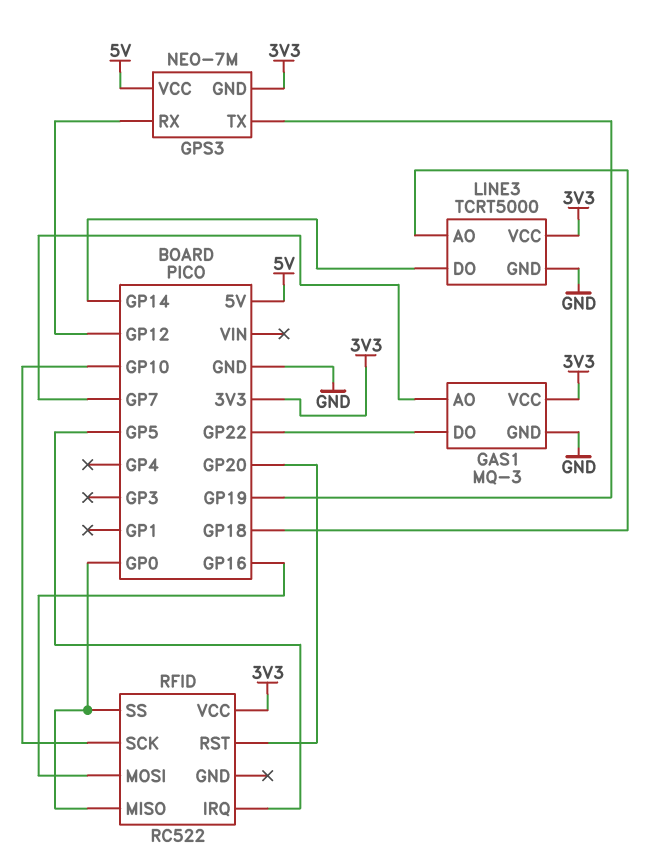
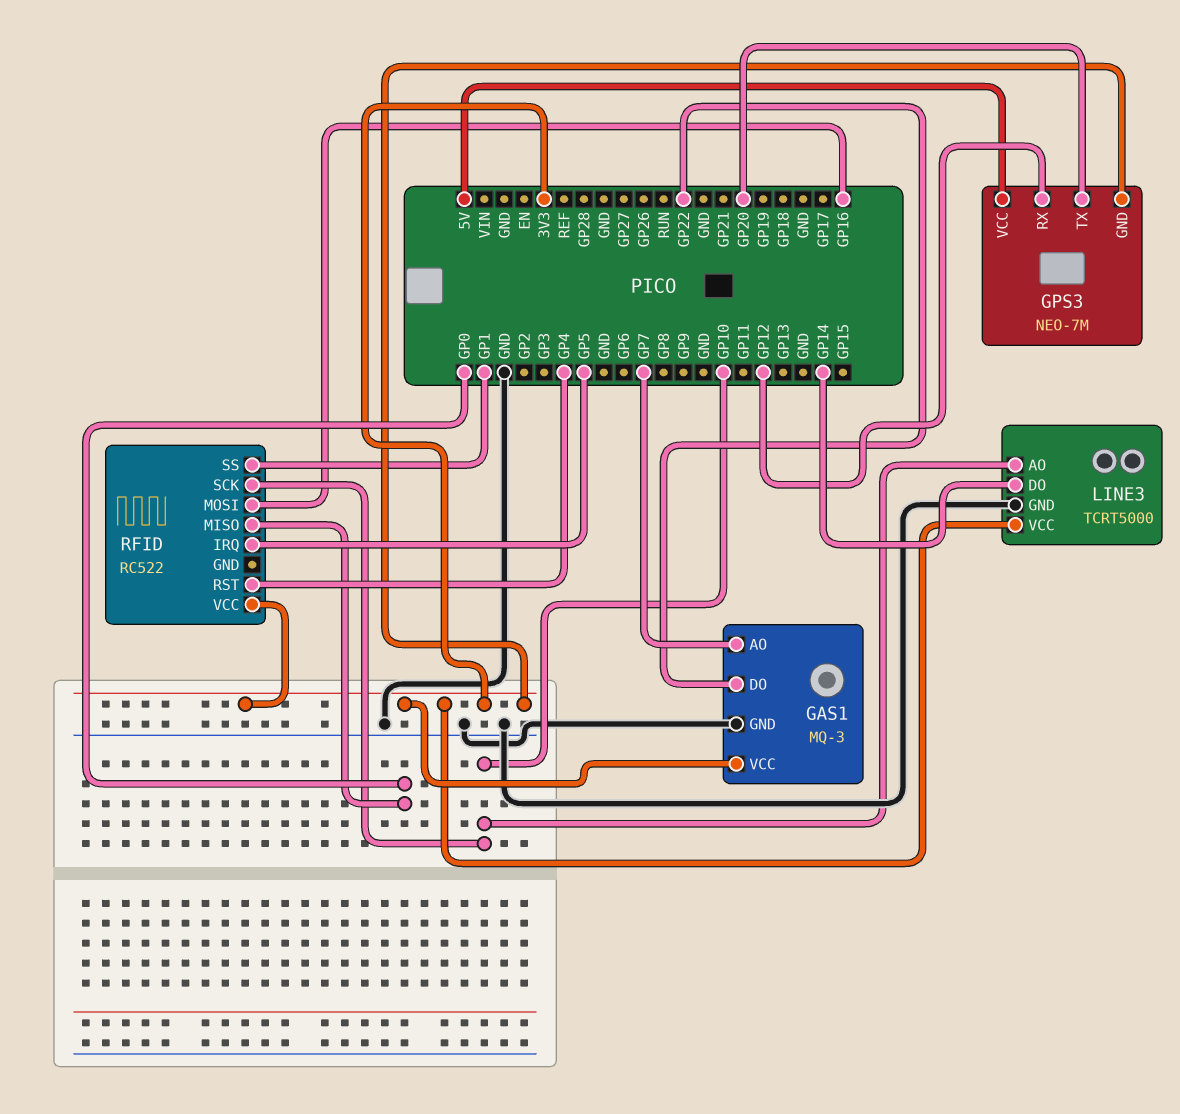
GPS3 pin TX: GP19 -> GP20
LINE3 pin AO: GP18 -> GP10
RFID pin RST: GP20 -> GP4
RFID pin SS: GP0 -> GP1

